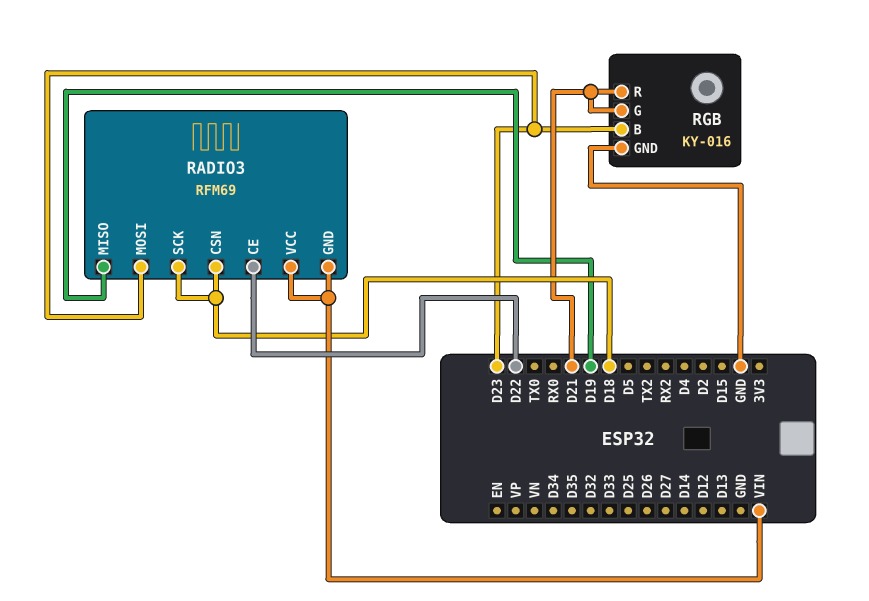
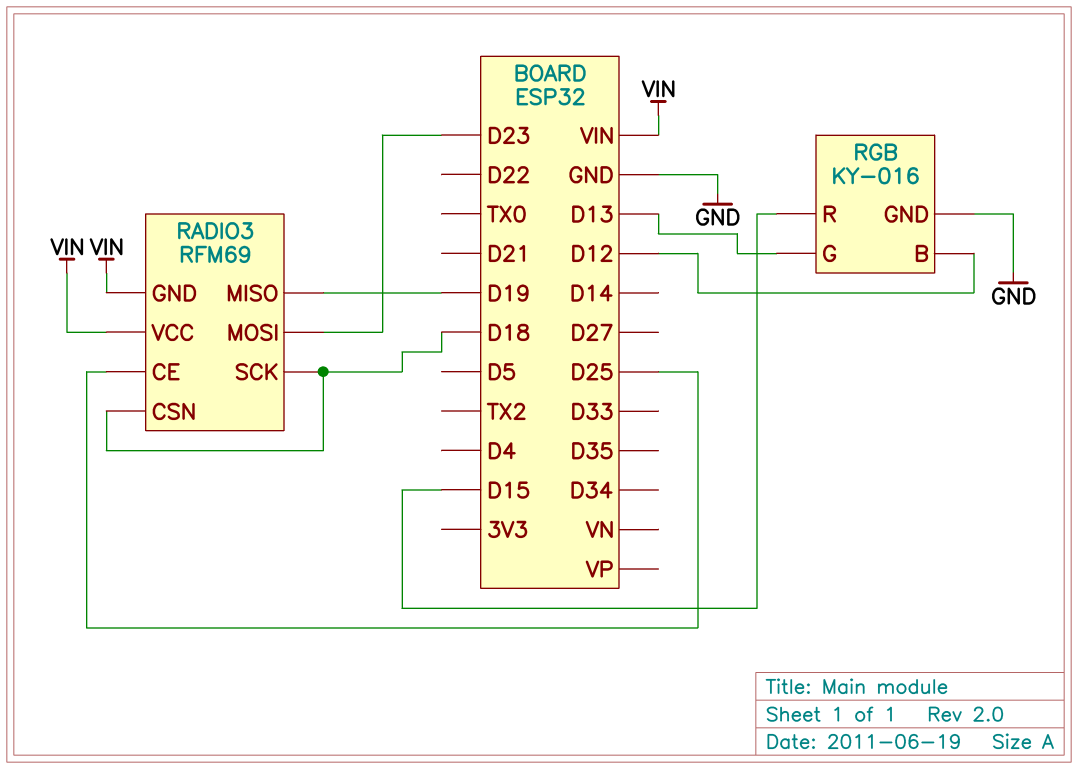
RADIO3 pin CE: D22 -> D25
RGB pin B: D23 -> D12
RGB pin G: D21 -> D13
RGB pin R: D21 -> D15

